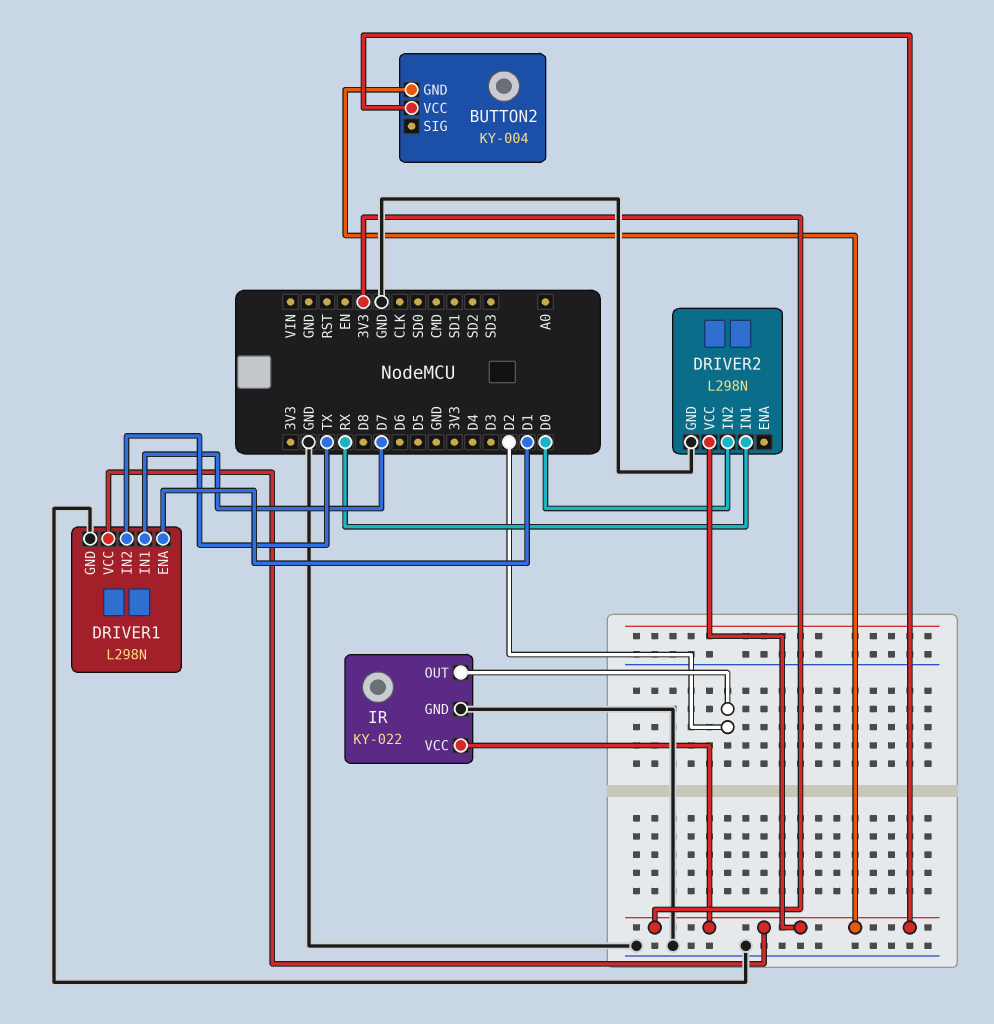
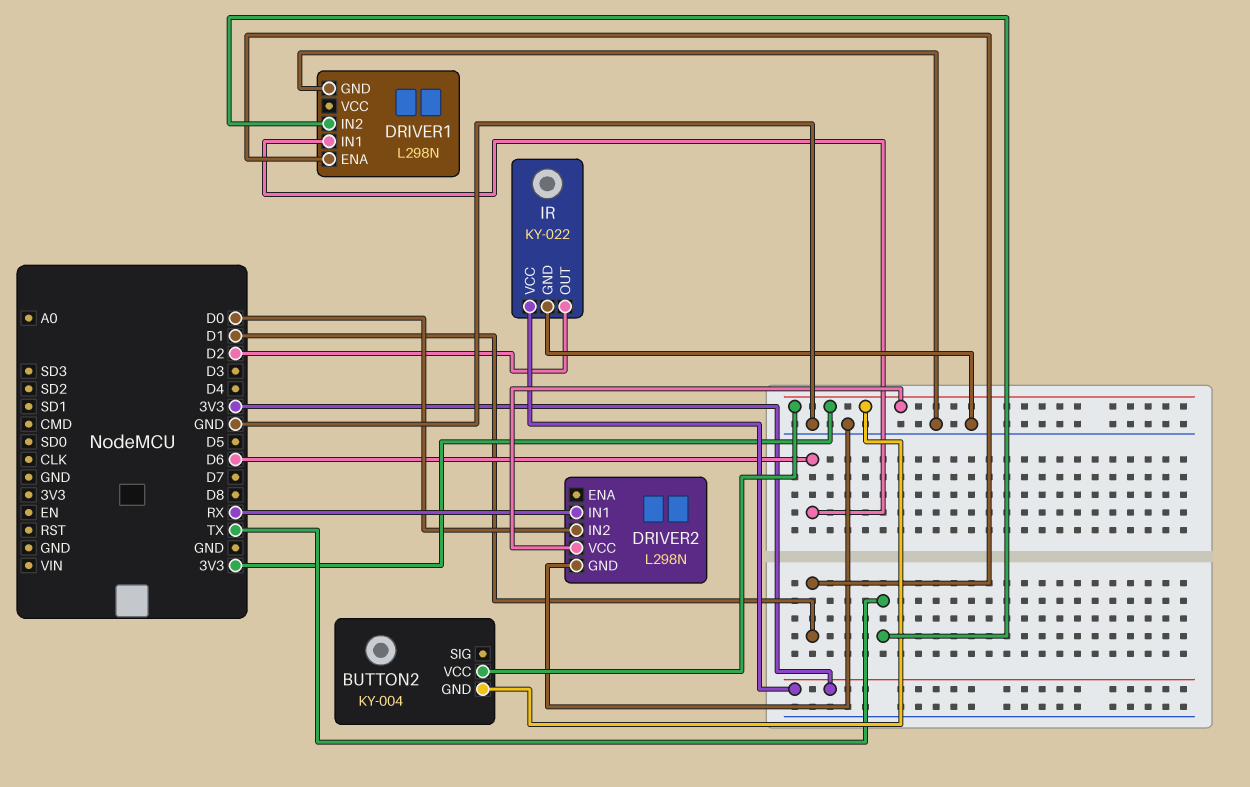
DRIVER1 pin IN1: D7 -> D6
DRIVER1 pin VCC: 3V3 -> none

